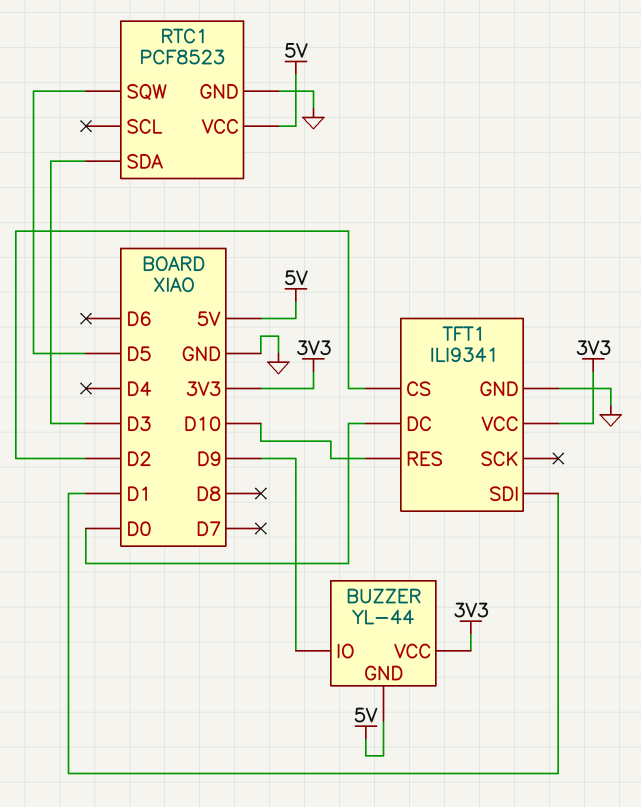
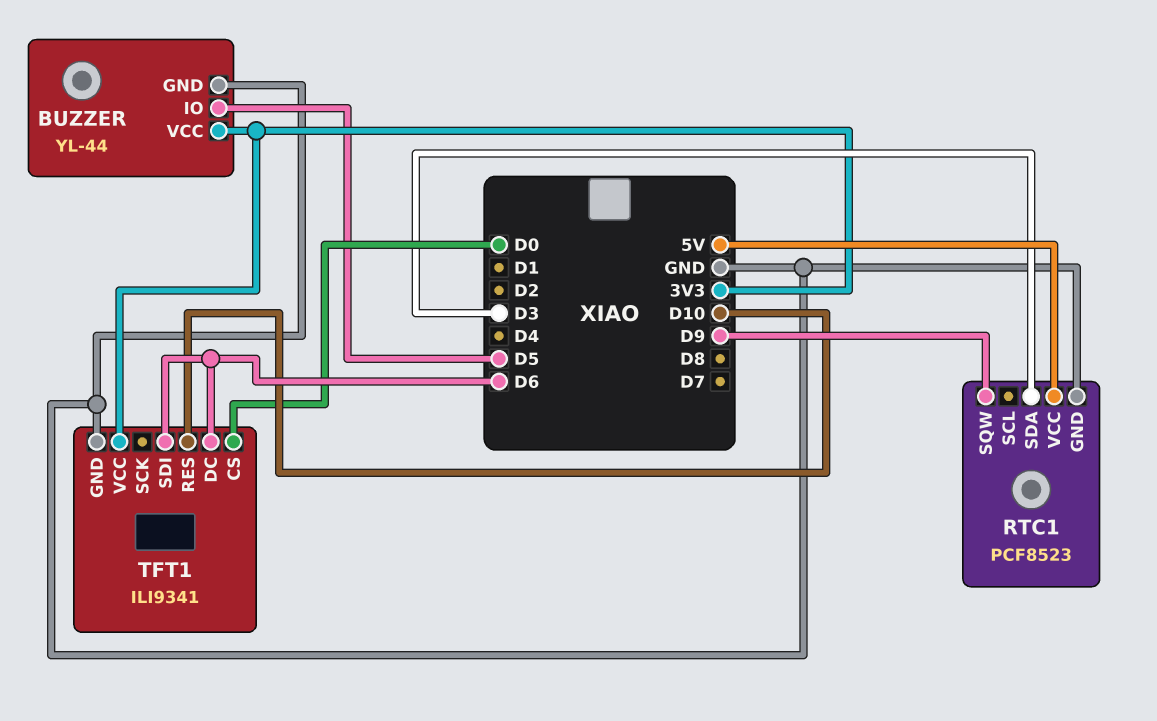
BUZZER pin GND: 5V -> GND
BUZZER pin IO: D9 -> D5
RTC1 pin SQW: D5 -> D9
TFT1 pin CS: D2 -> D0
TFT1 pin DC: D0 -> D6
TFT1 pin SDI: D1 -> D6

